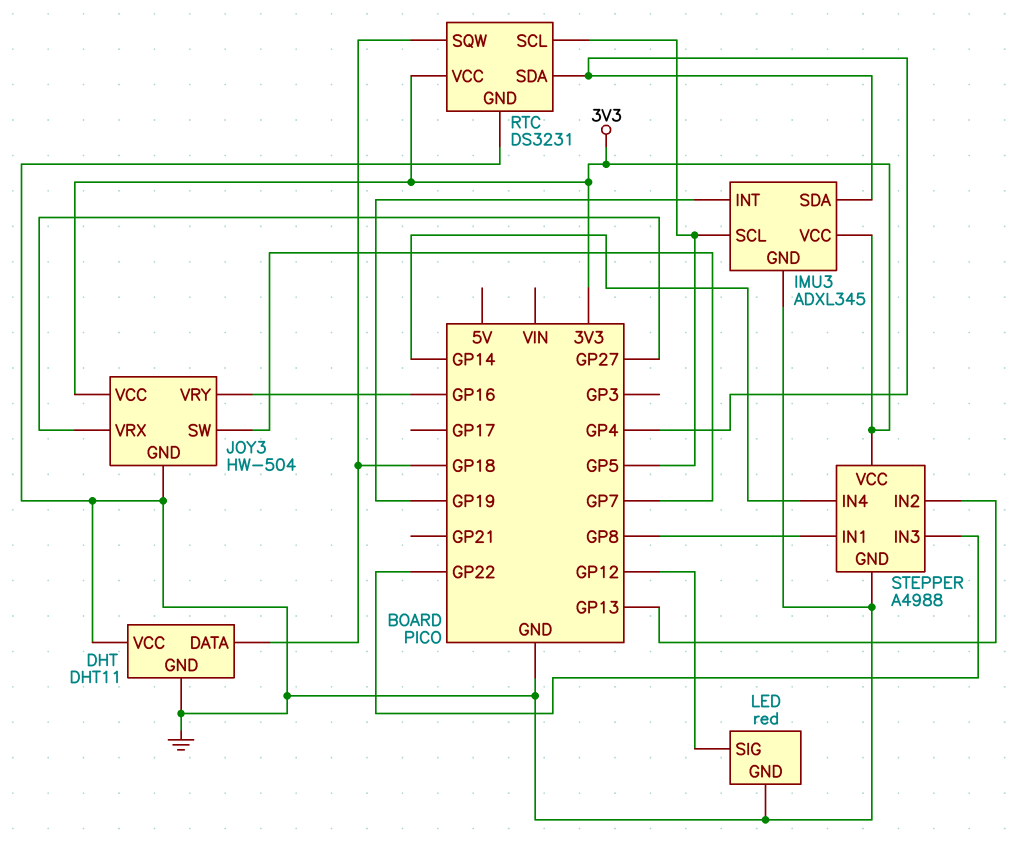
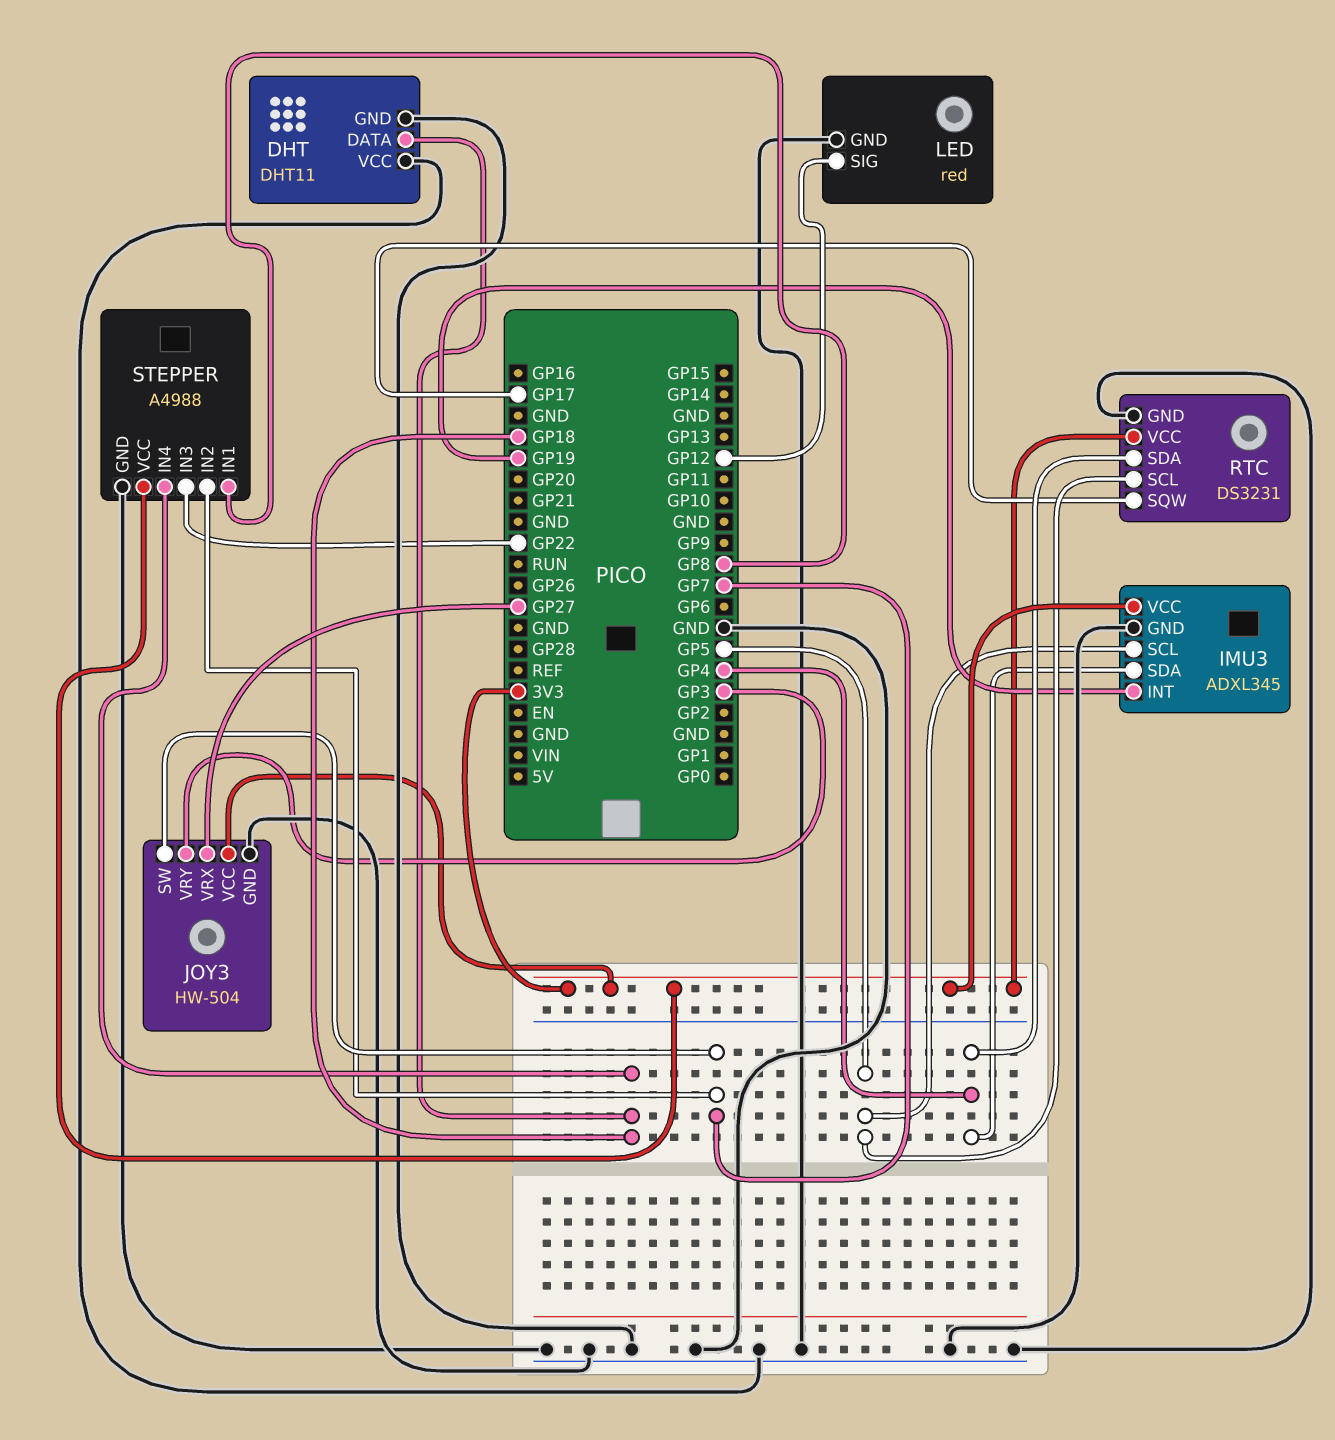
JOY3 pin VRY: GP16 -> GP3
RTC pin SQW: GP18 -> GP17
STEPPER pin IN2: GP13 -> GP7
STEPPER pin IN4: GP14 -> GP18

